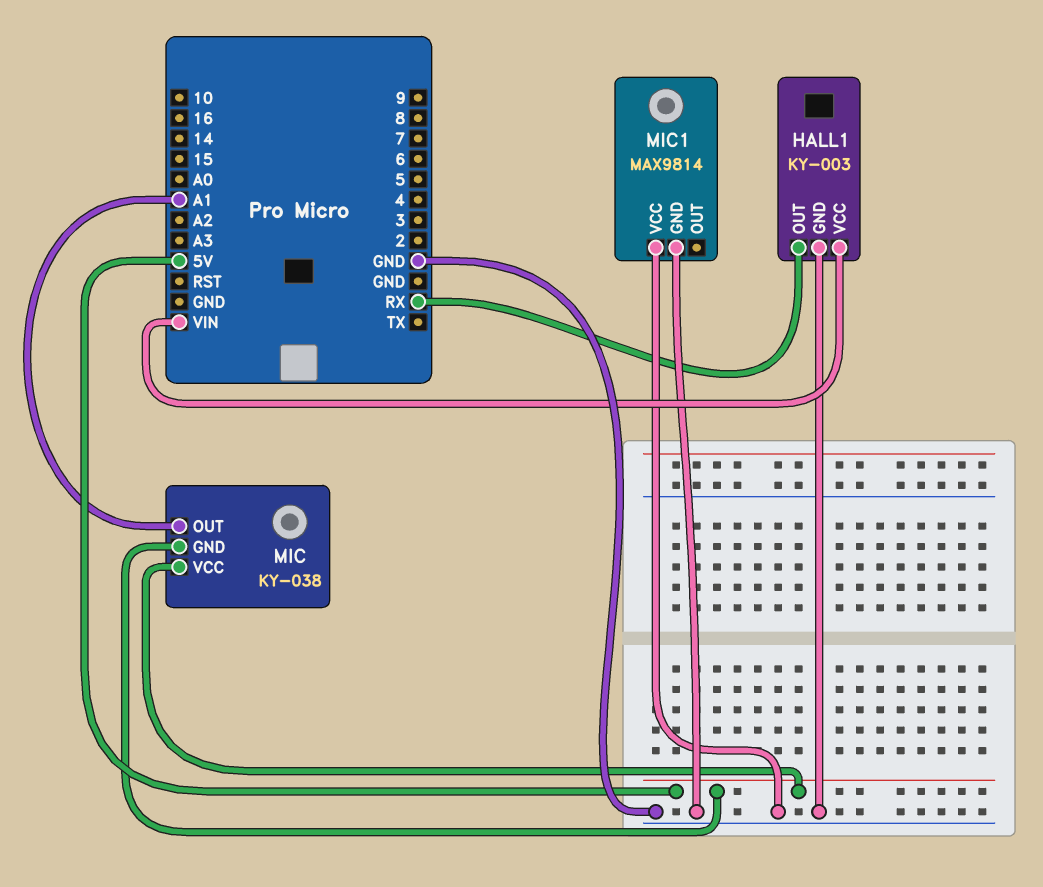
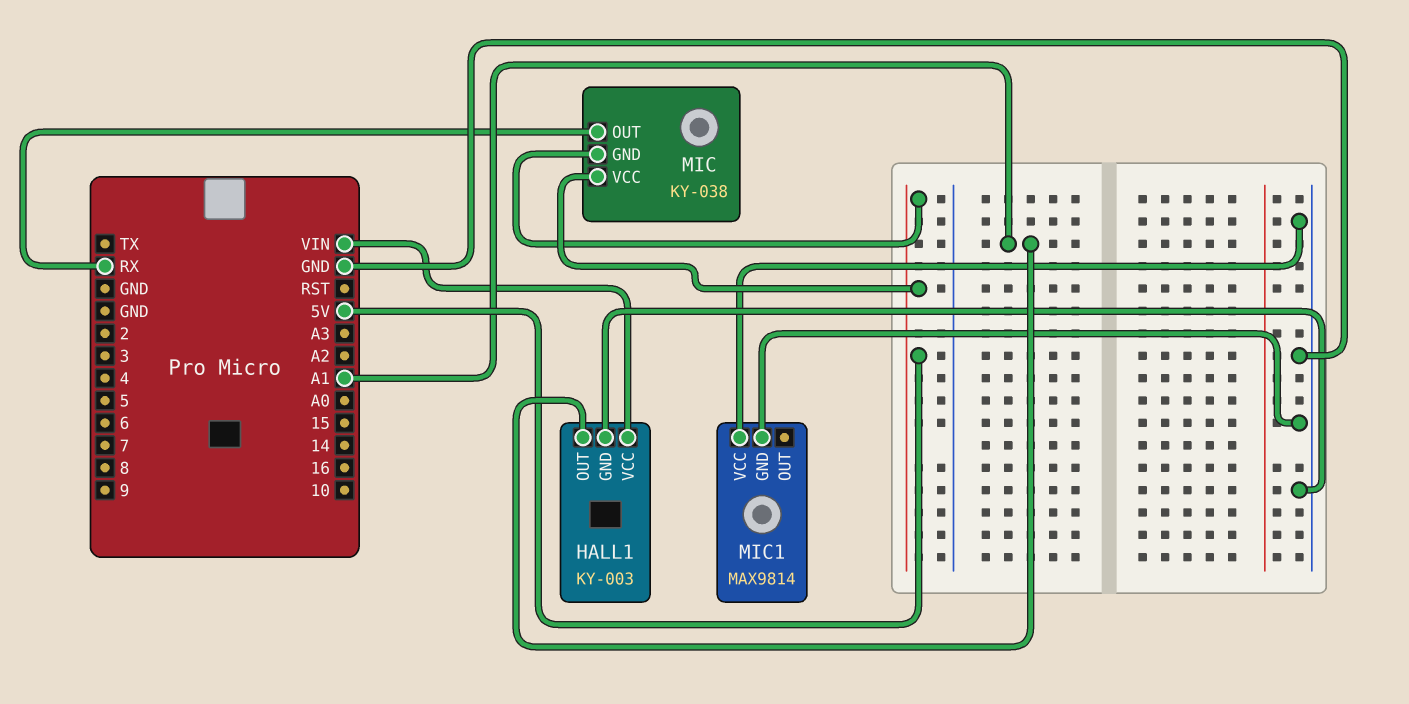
HALL1 pin OUT: RX -> A1
MIC pin OUT: A1 -> RX

